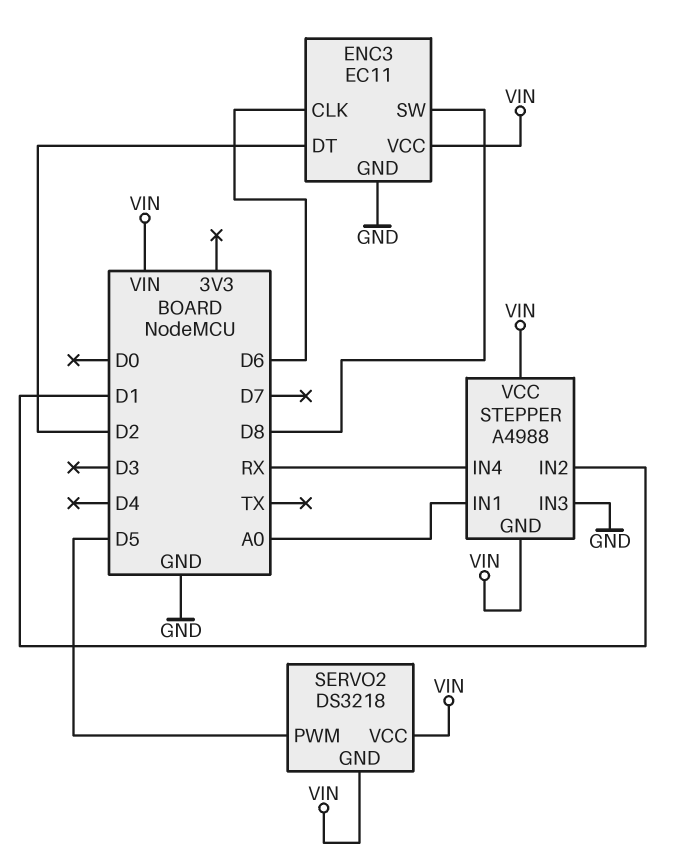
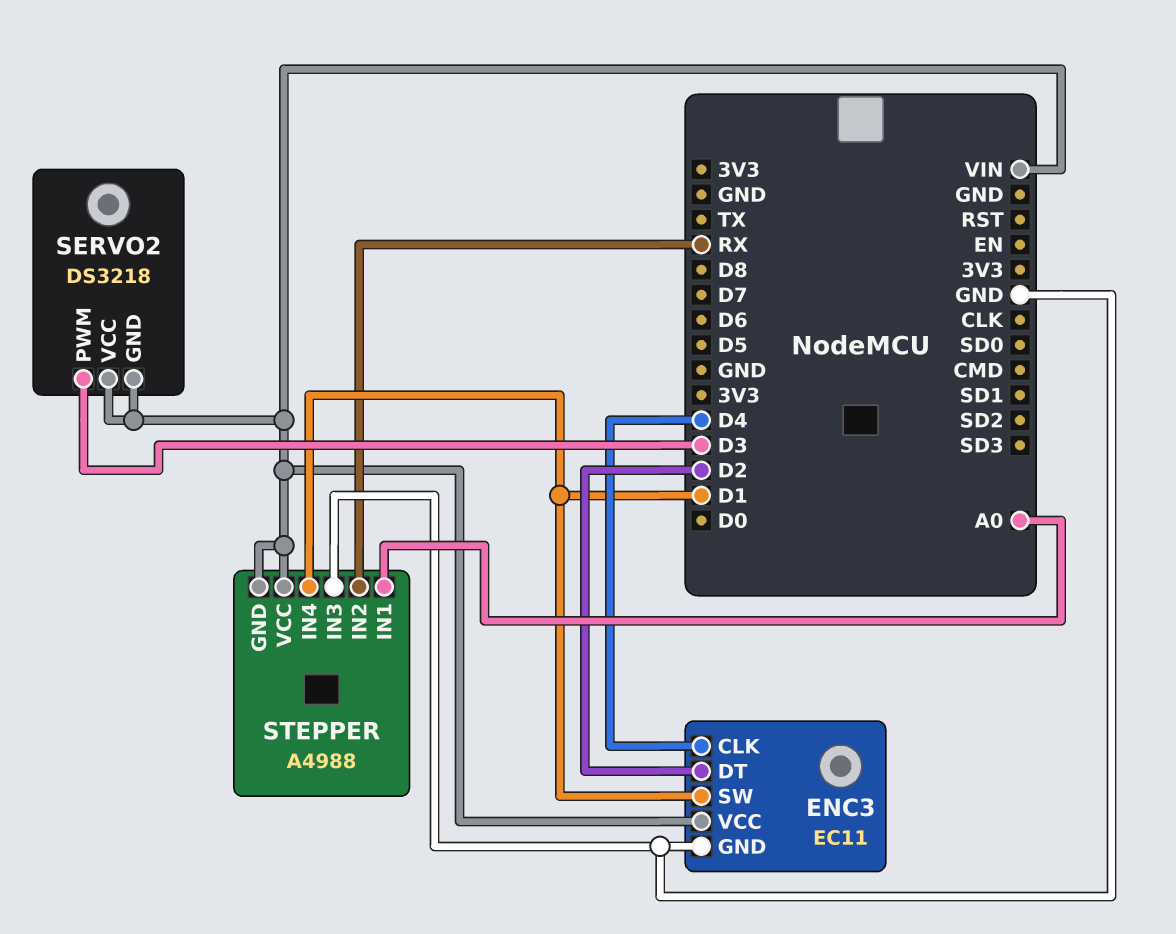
ENC3 pin CLK: D6 -> D4
ENC3 pin SW: D8 -> D1
SERVO2 pin PWM: D5 -> D3
STEPPER pin IN2: D1 -> RX
STEPPER pin IN4: RX -> D1

